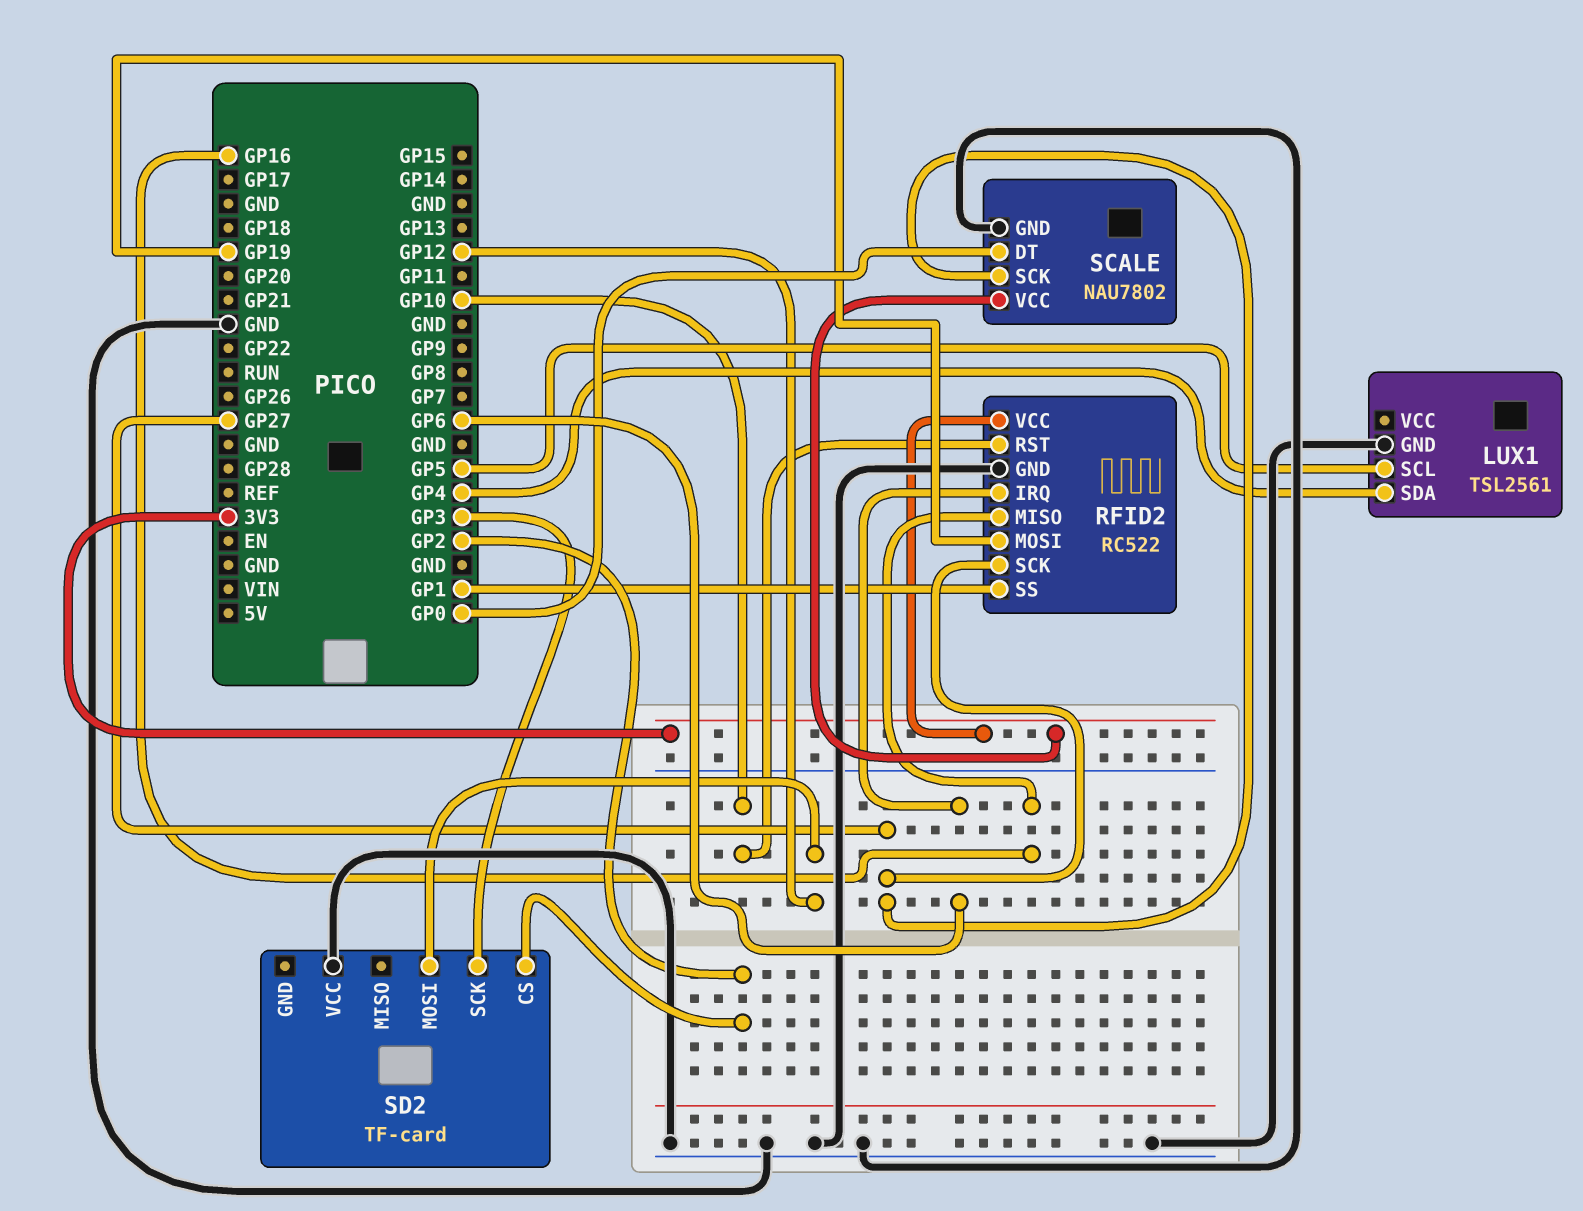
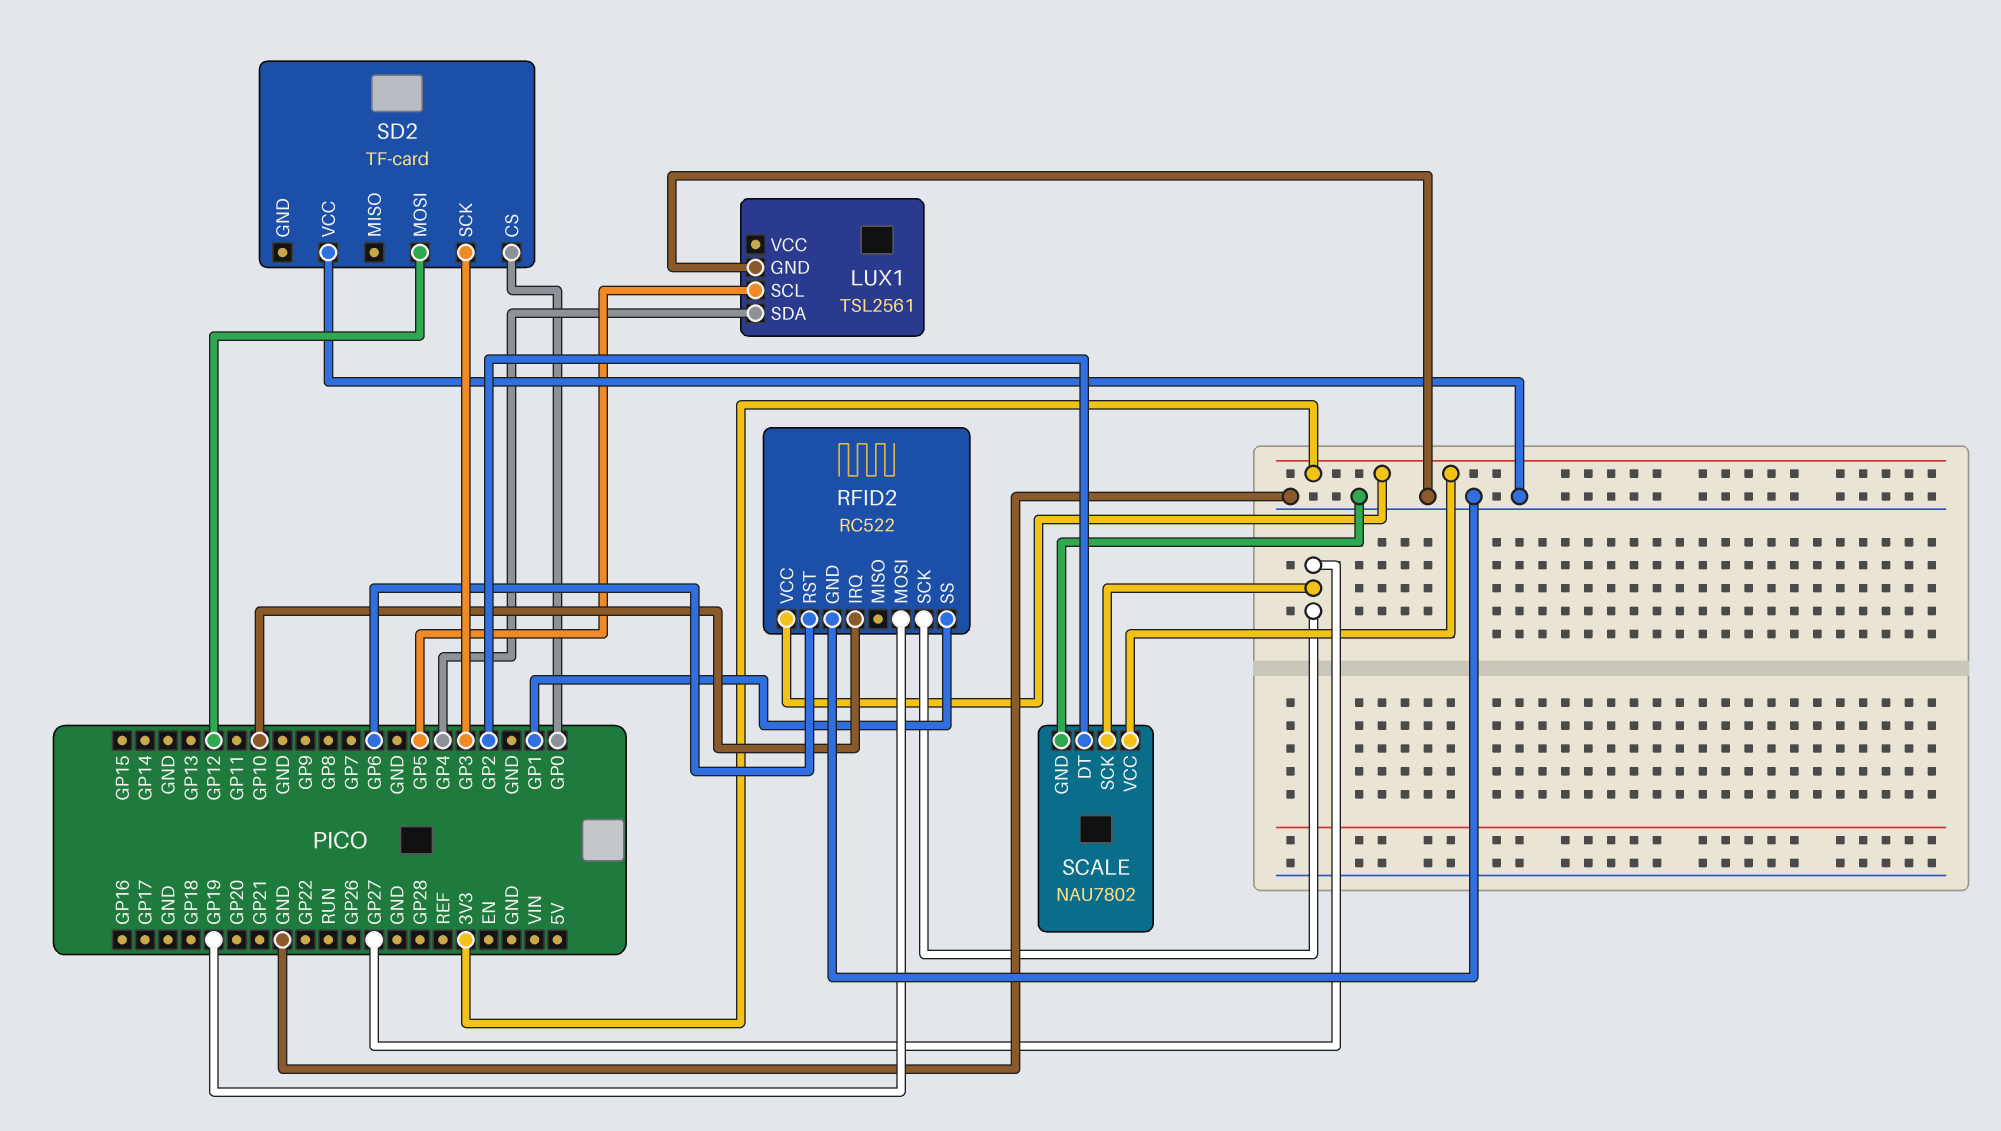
RFID2 pin IRQ: GP6 -> GP10
RFID2 pin MISO: GP16 -> none
RFID2 pin RST: GP10 -> GP6
SCALE pin DT: GP0 -> GP2
SD2 pin CS: GP2 -> GP0

